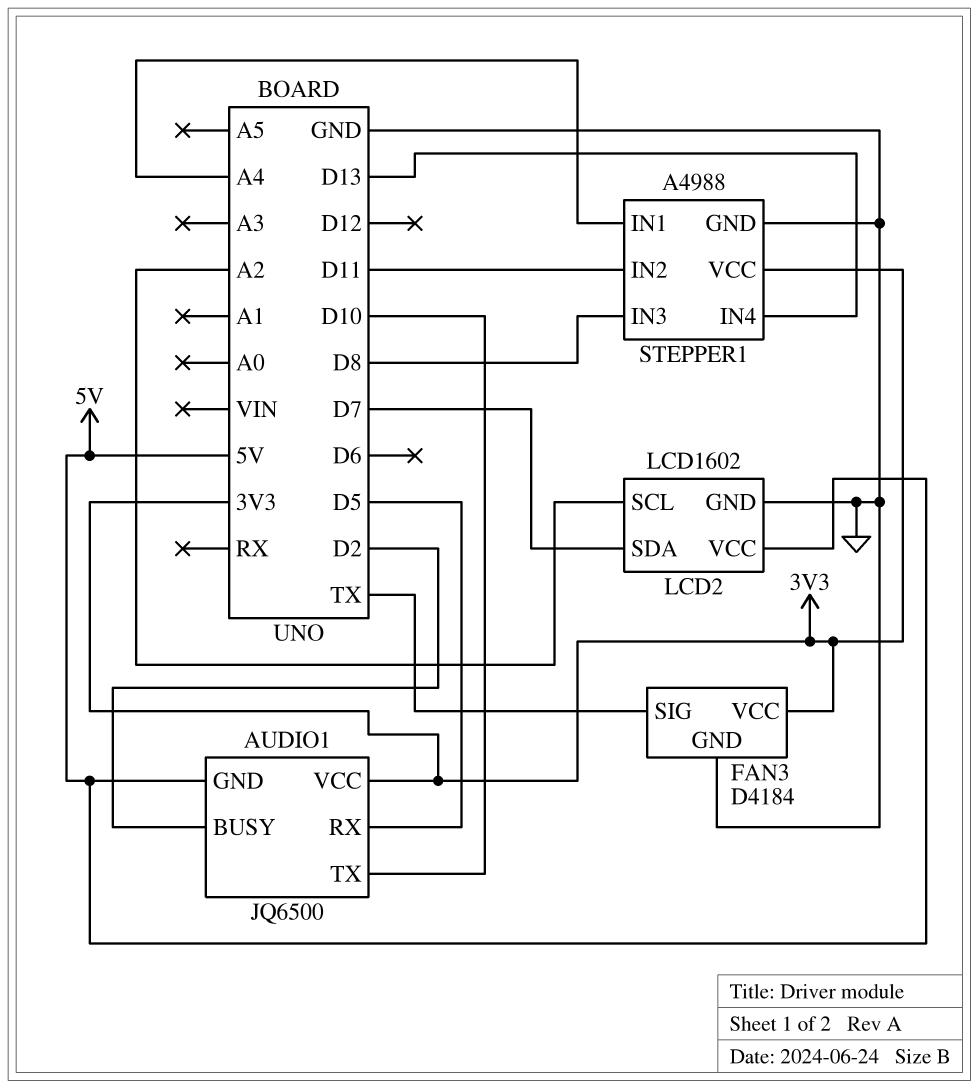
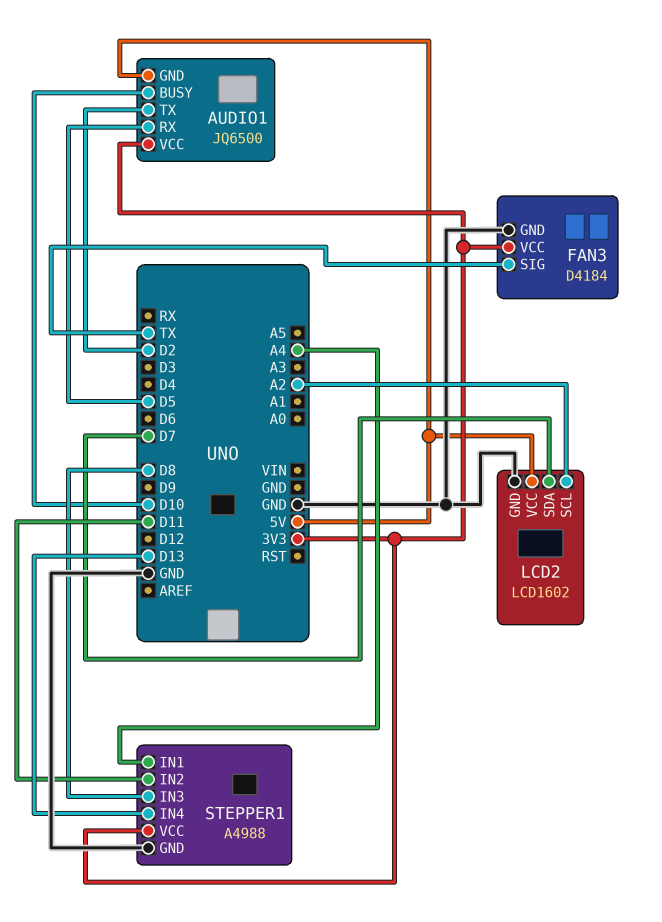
AUDIO1 pin BUSY: D2 -> D10
AUDIO1 pin TX: D10 -> D2

